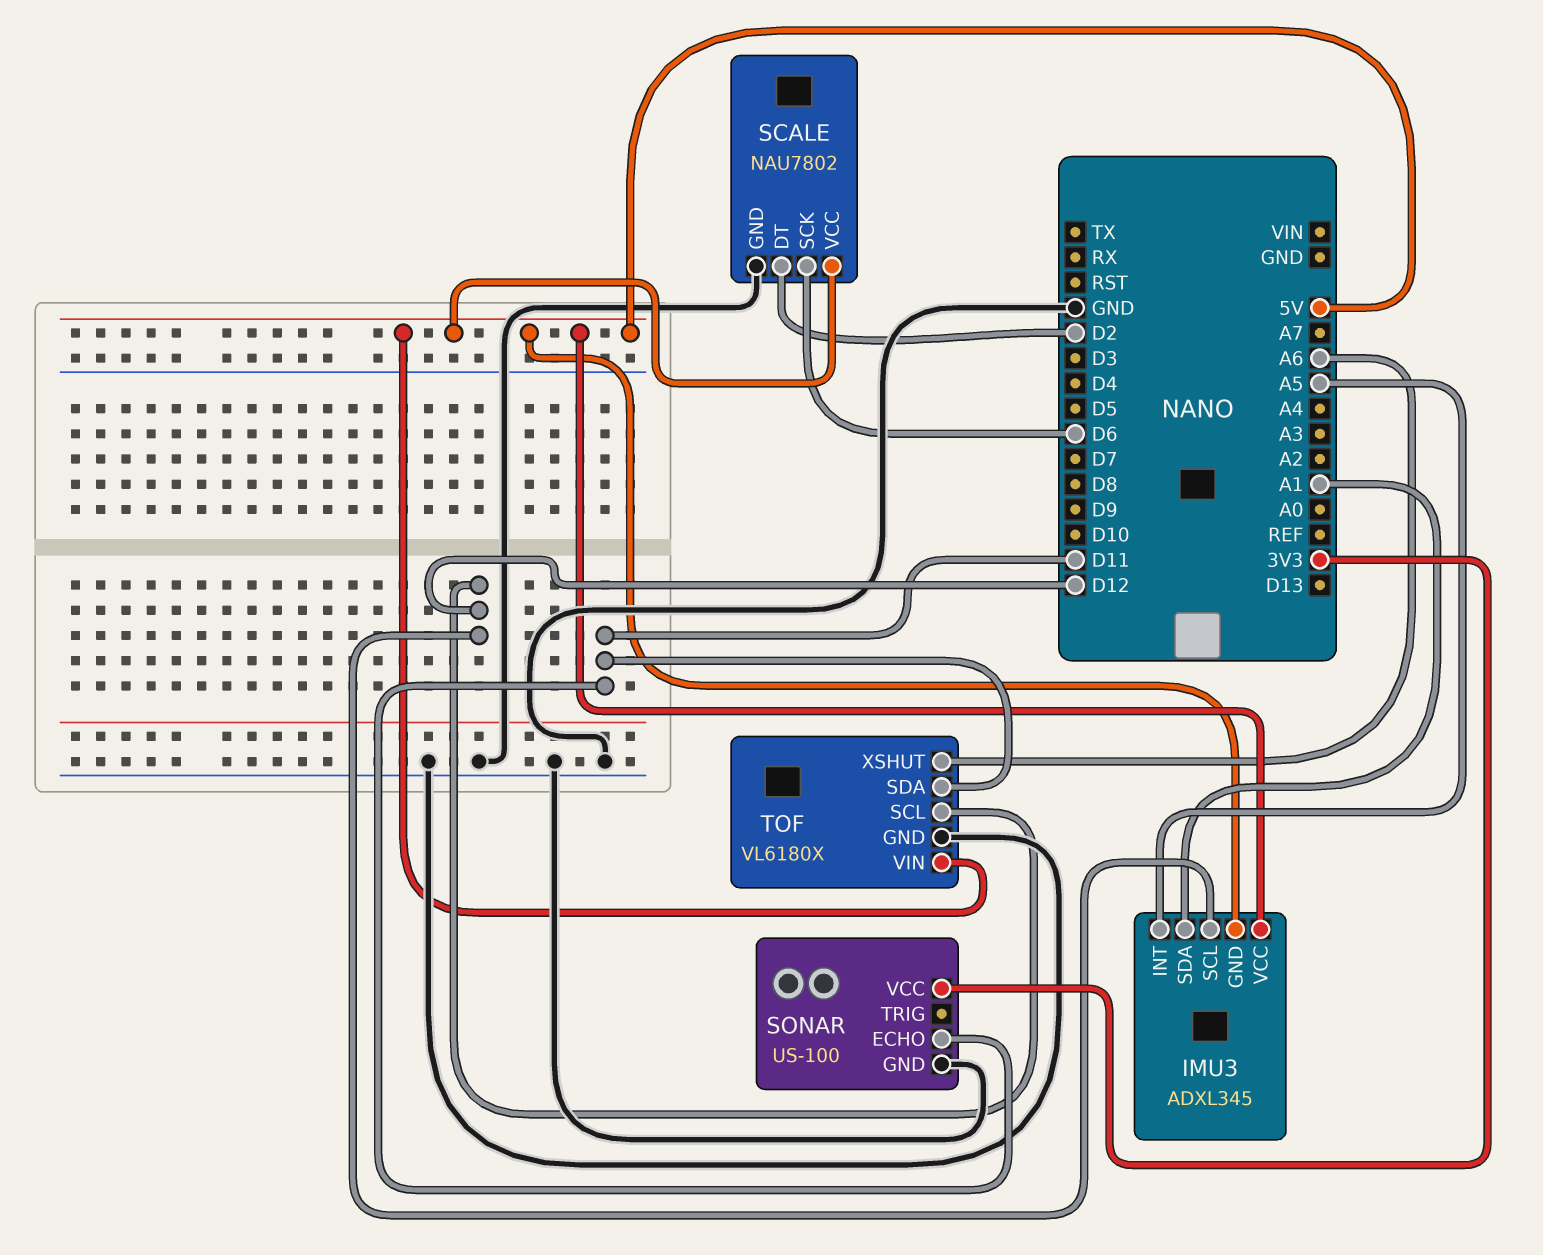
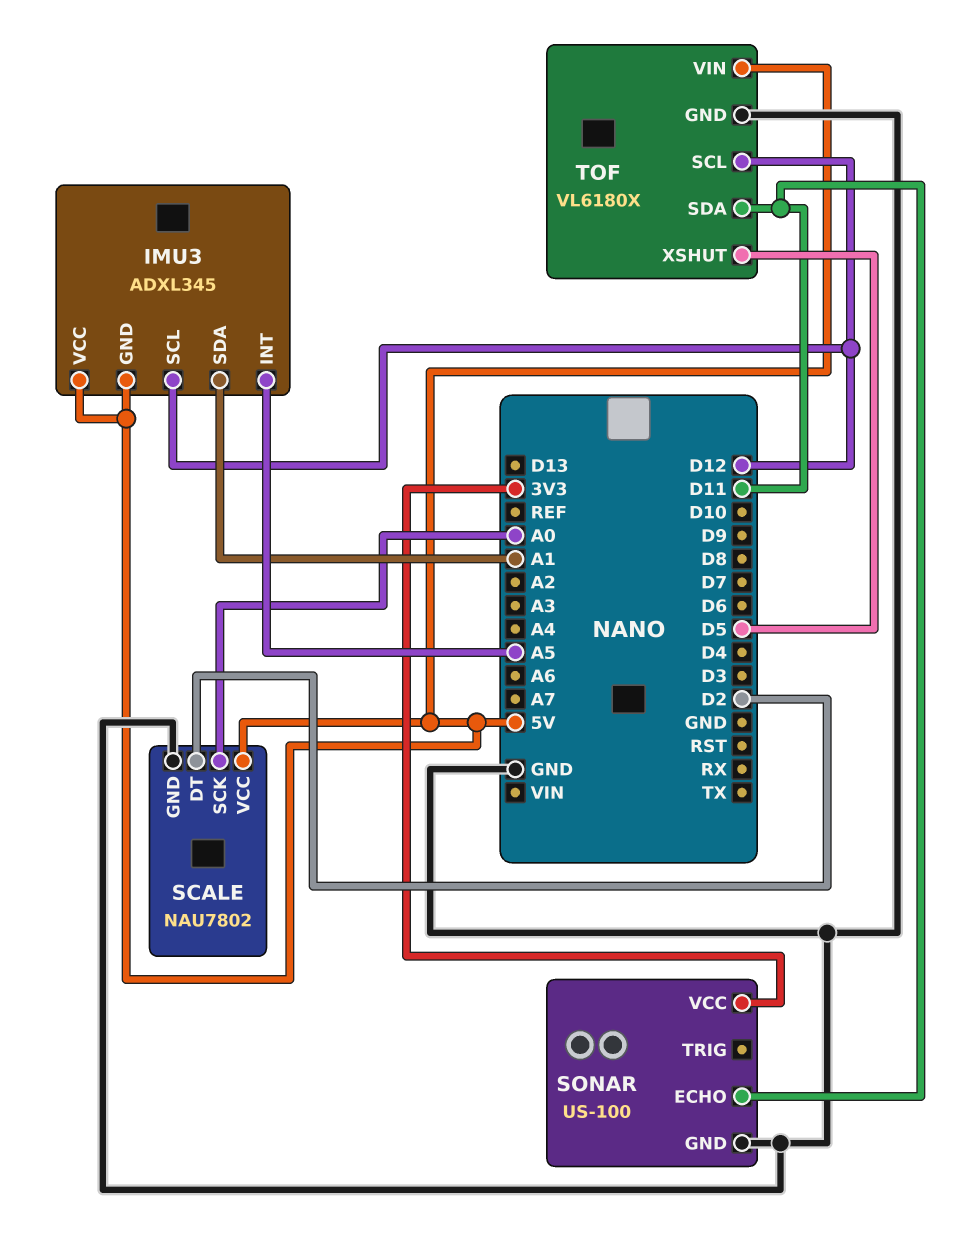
SCALE pin SCK: D6 -> A0
TOF pin XSHUT: A6 -> D5

